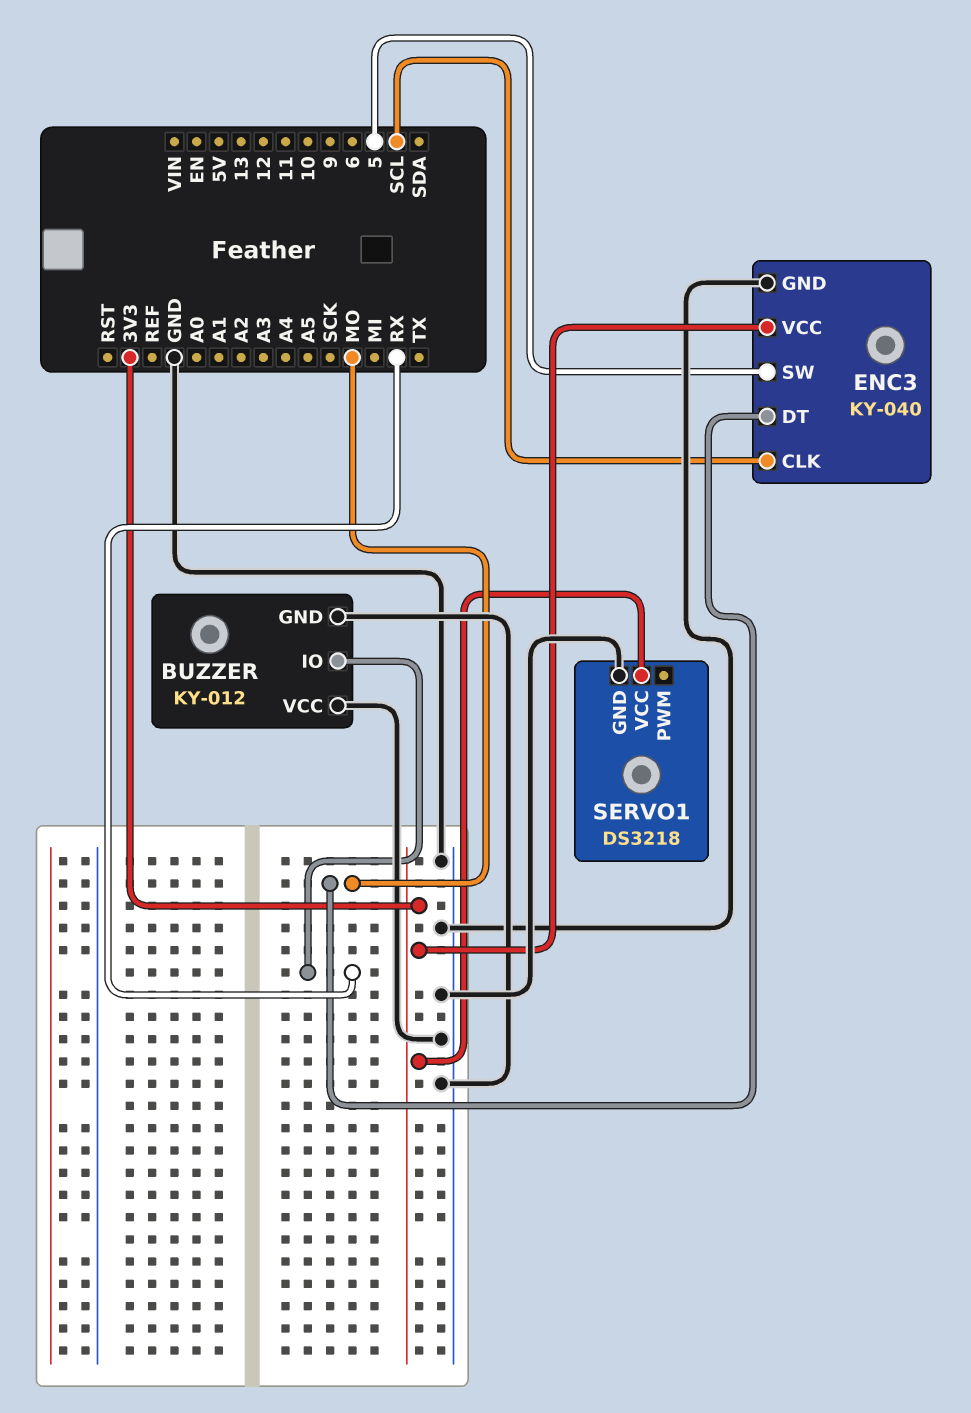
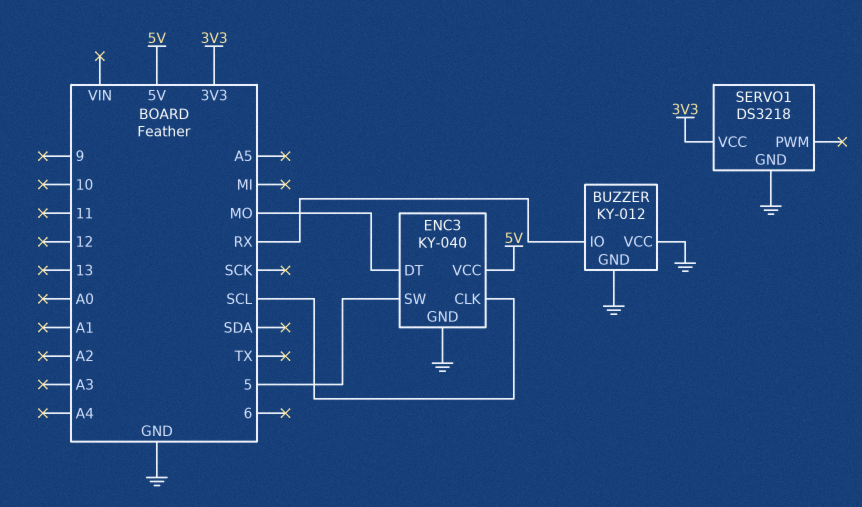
ENC3 pin VCC: 3V3 -> 5V

